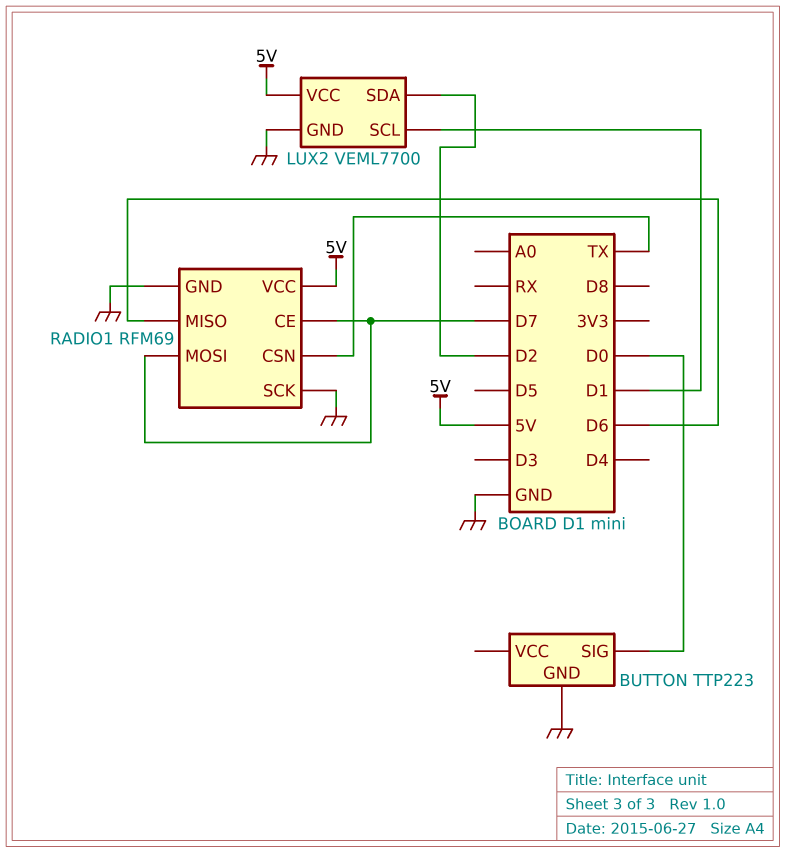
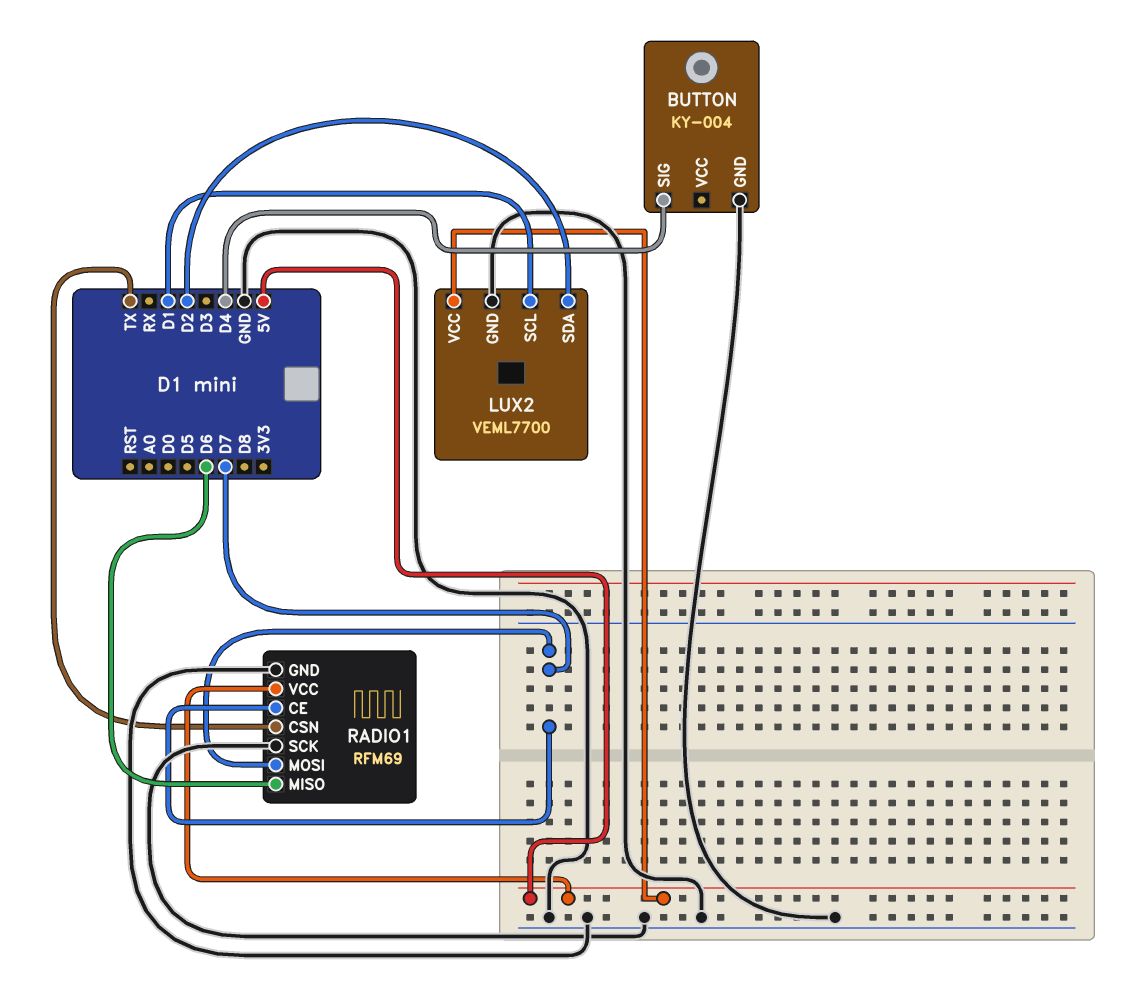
BUTTON: TTP223 -> KY-004
BUTTON pin SIG: D0 -> D4

